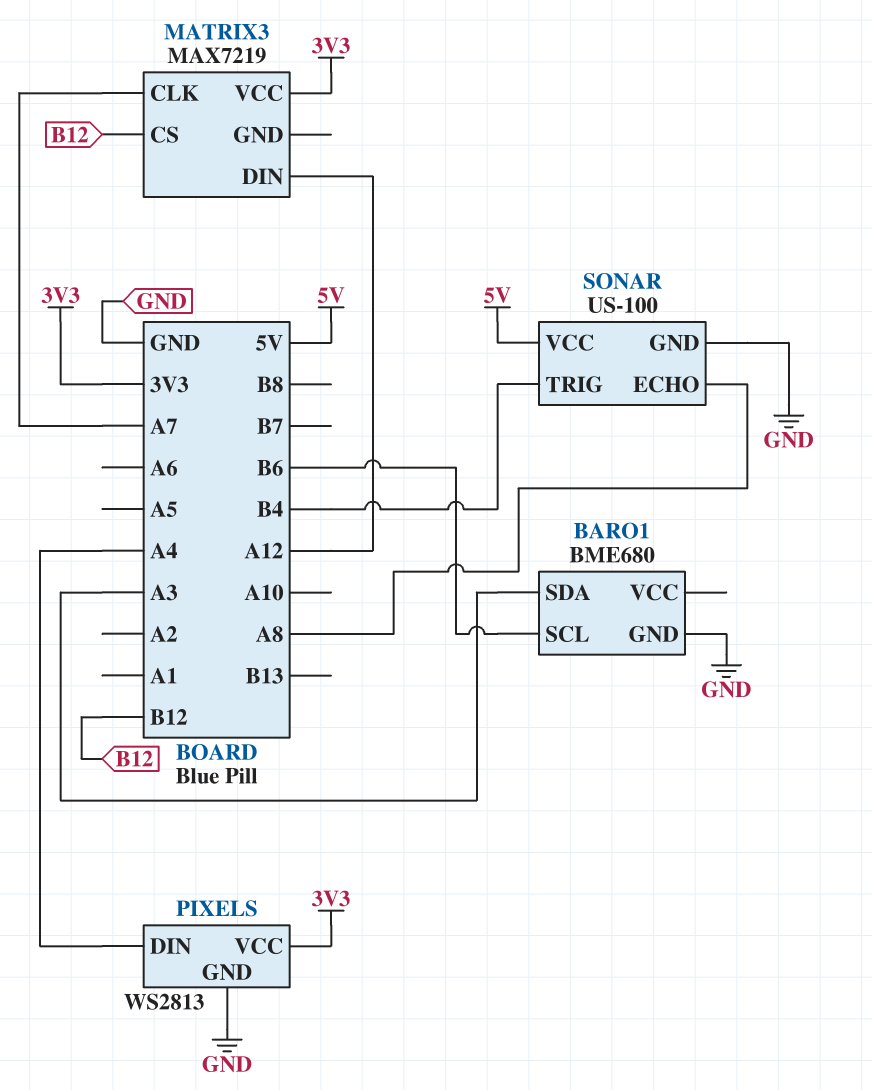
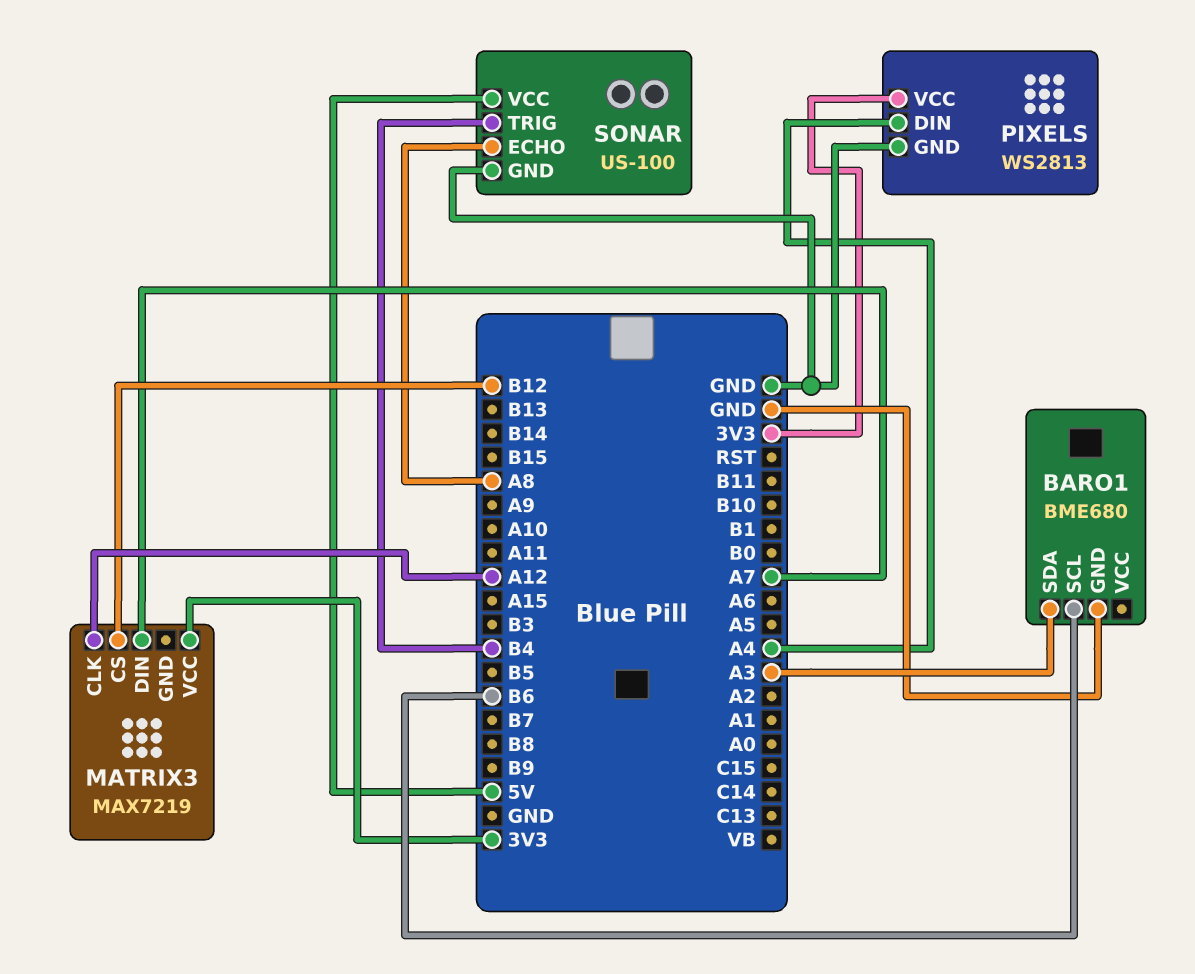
MATRIX3 pin CLK: A7 -> A12
MATRIX3 pin DIN: A12 -> A7

